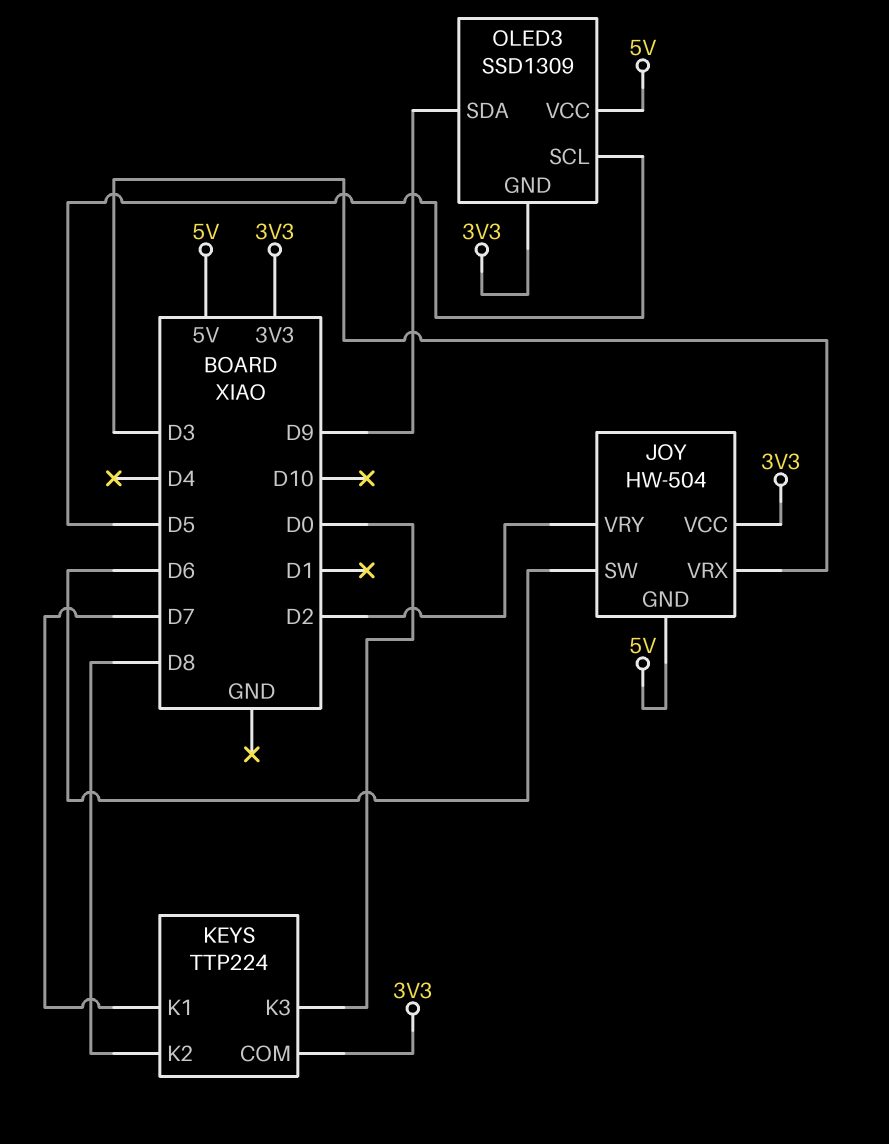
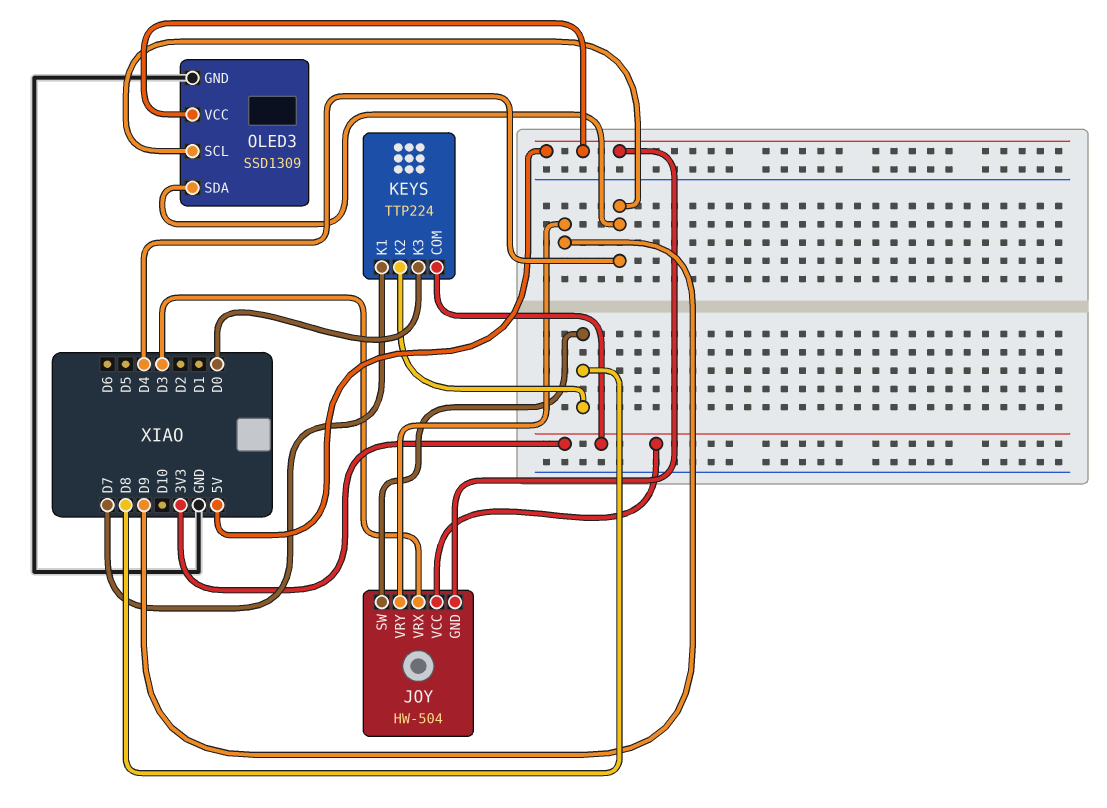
JOY pin SW: D6 -> D8
JOY pin VRY: D2 -> D9
OLED3 pin GND: 3V3 -> GND
OLED3 pin SCL: D5 -> D4
OLED3 pin SDA: D9 -> D4

